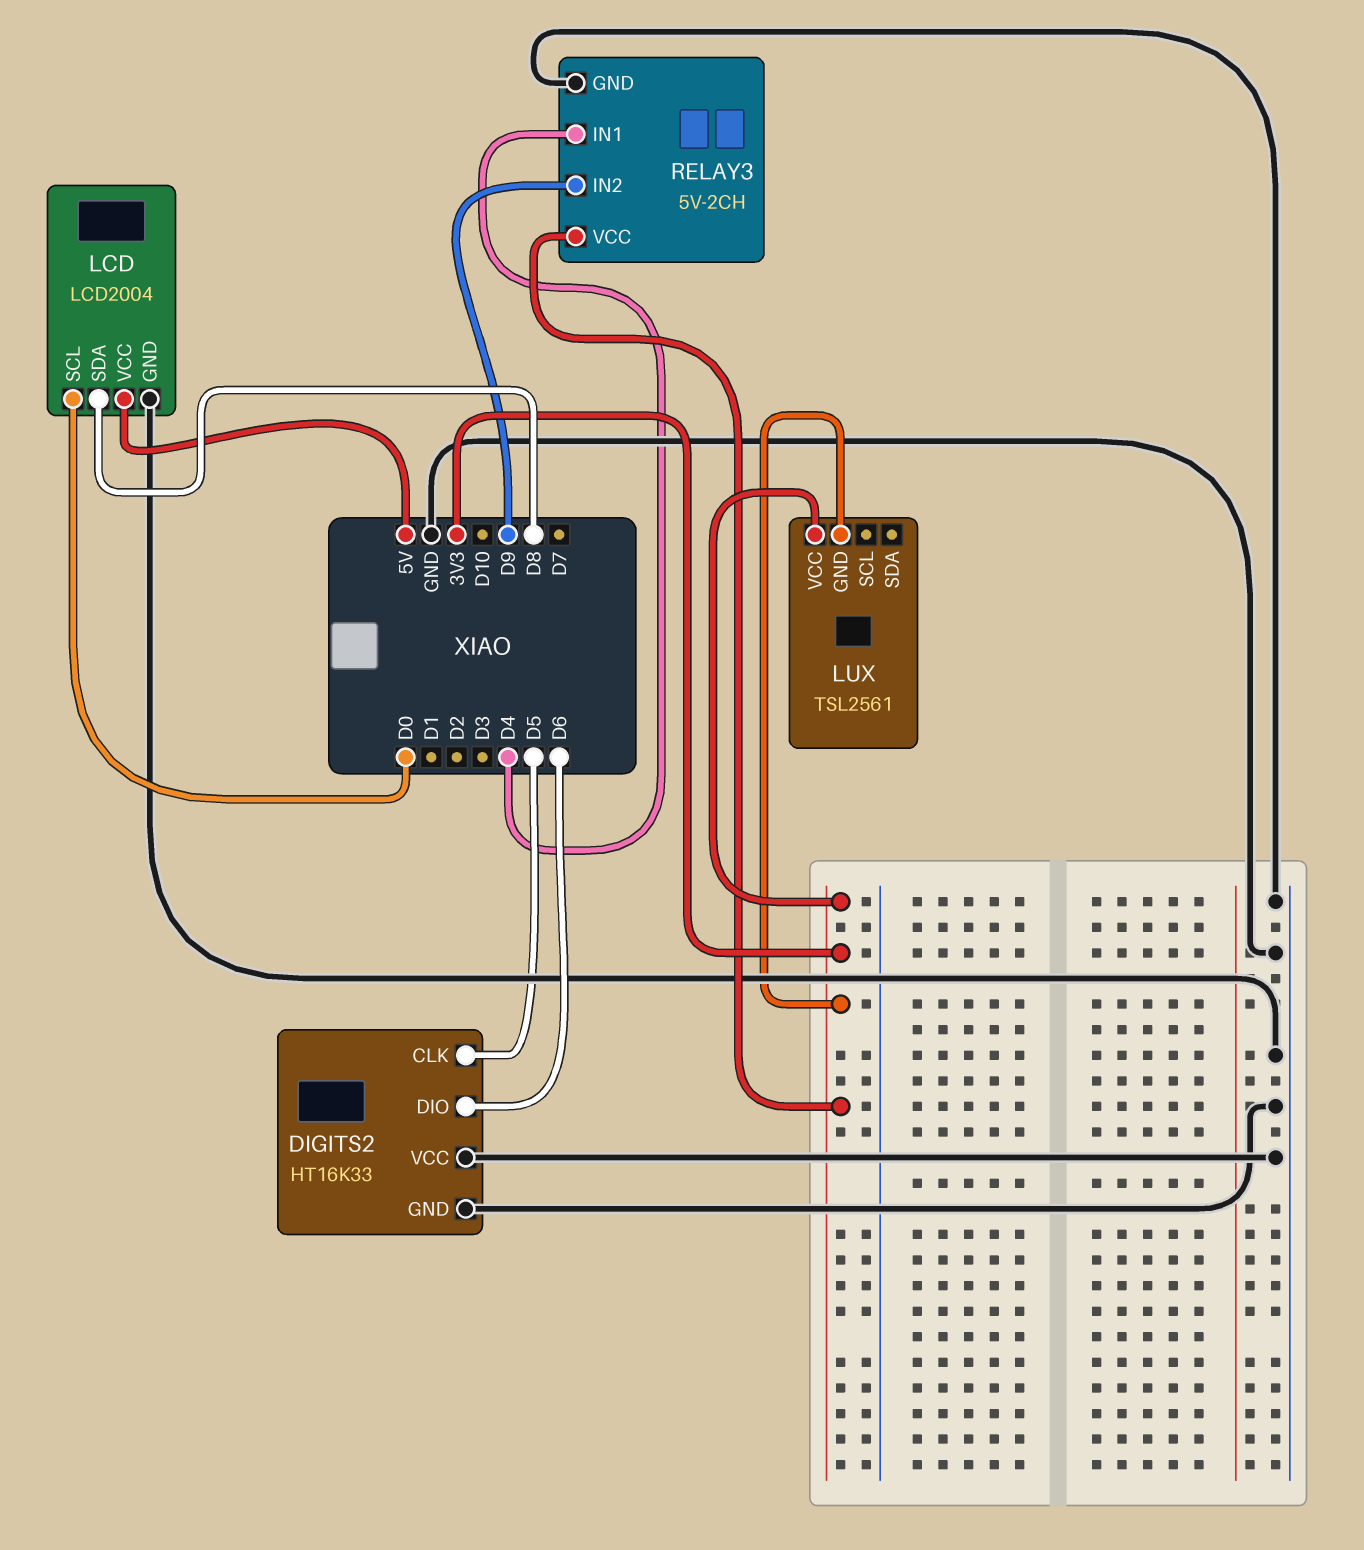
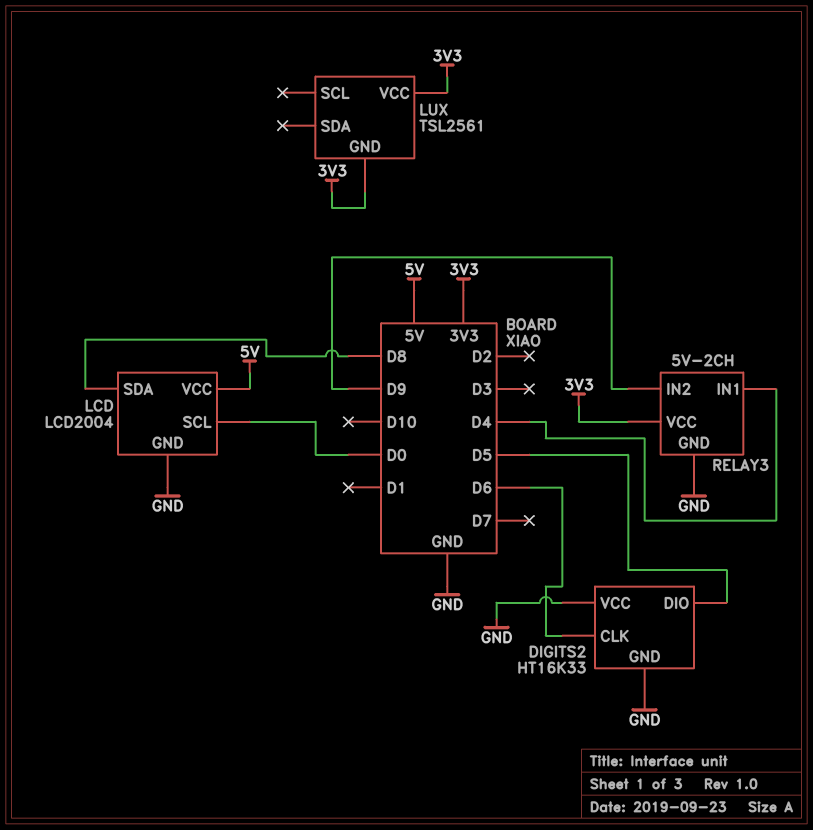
DIGITS2 pin CLK: D5 -> D6
DIGITS2 pin DIO: D6 -> D5

